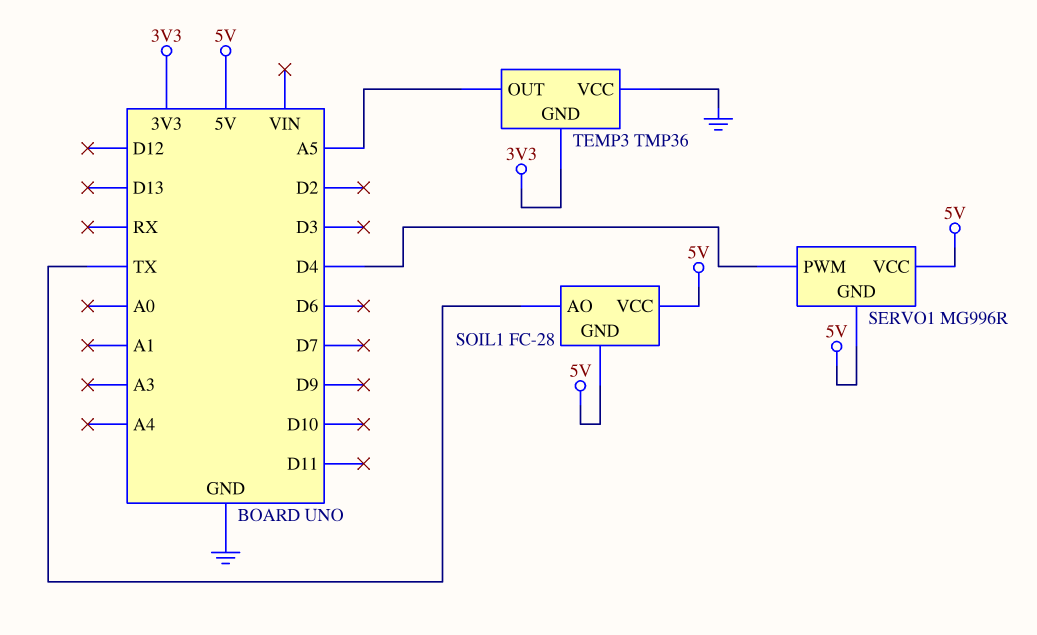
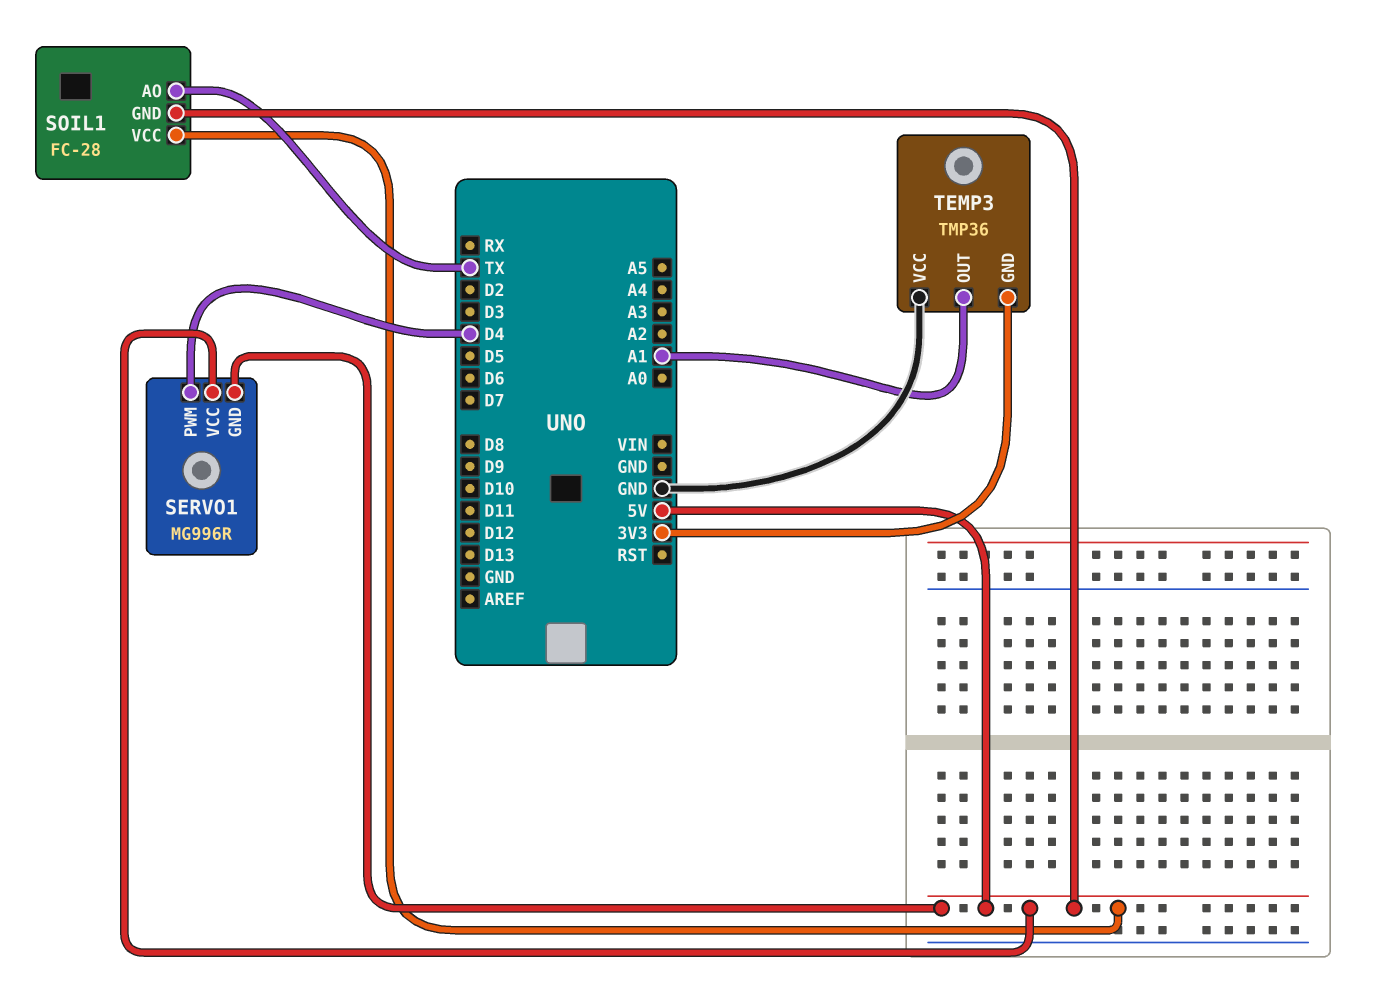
TEMP3 pin OUT: A5 -> A1

